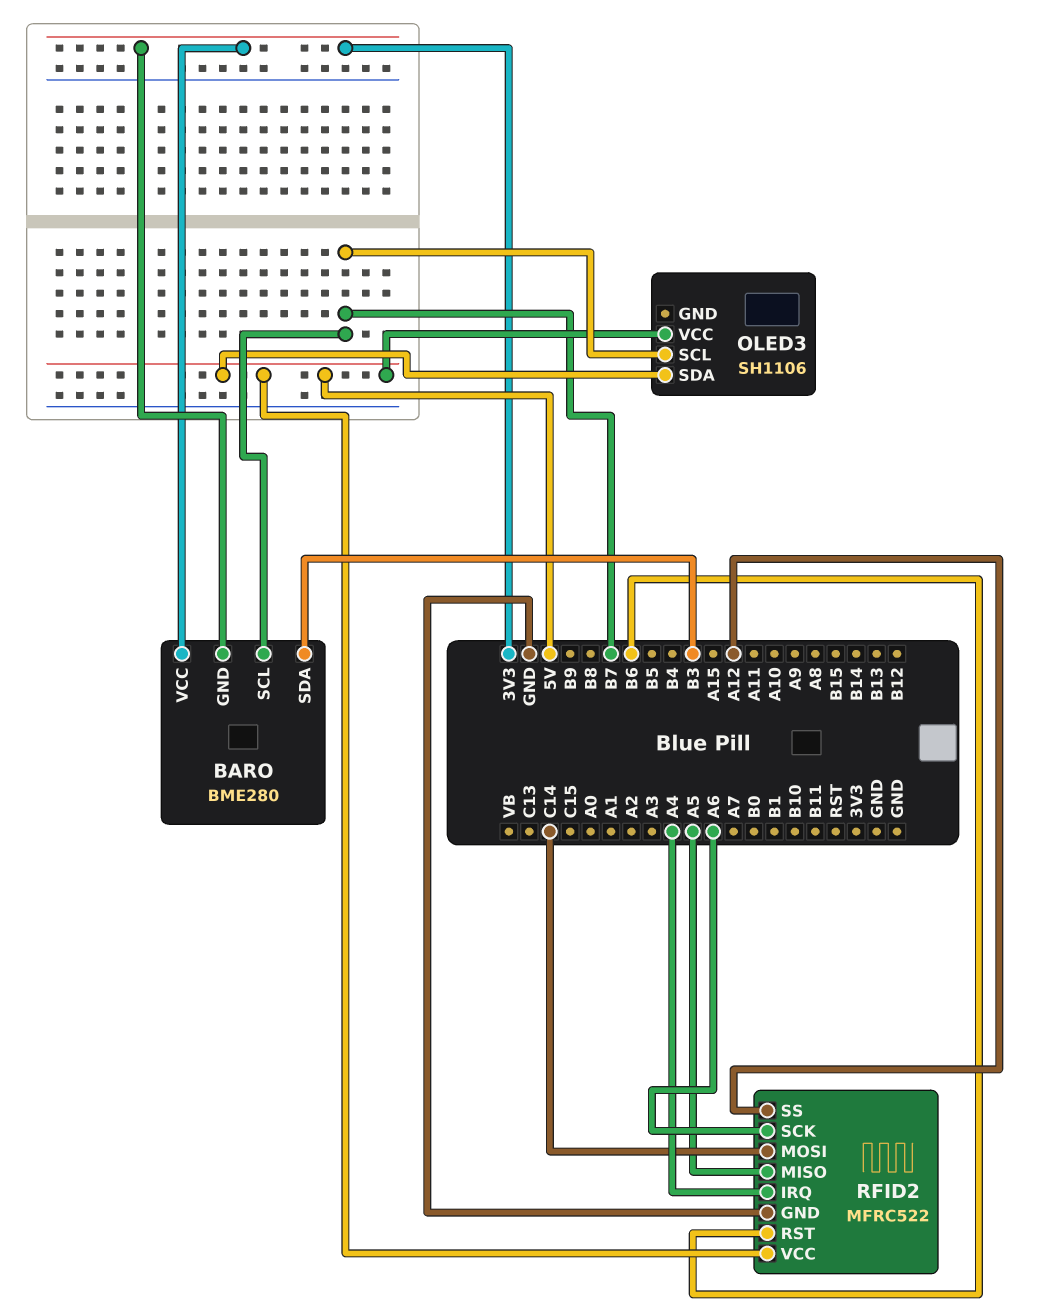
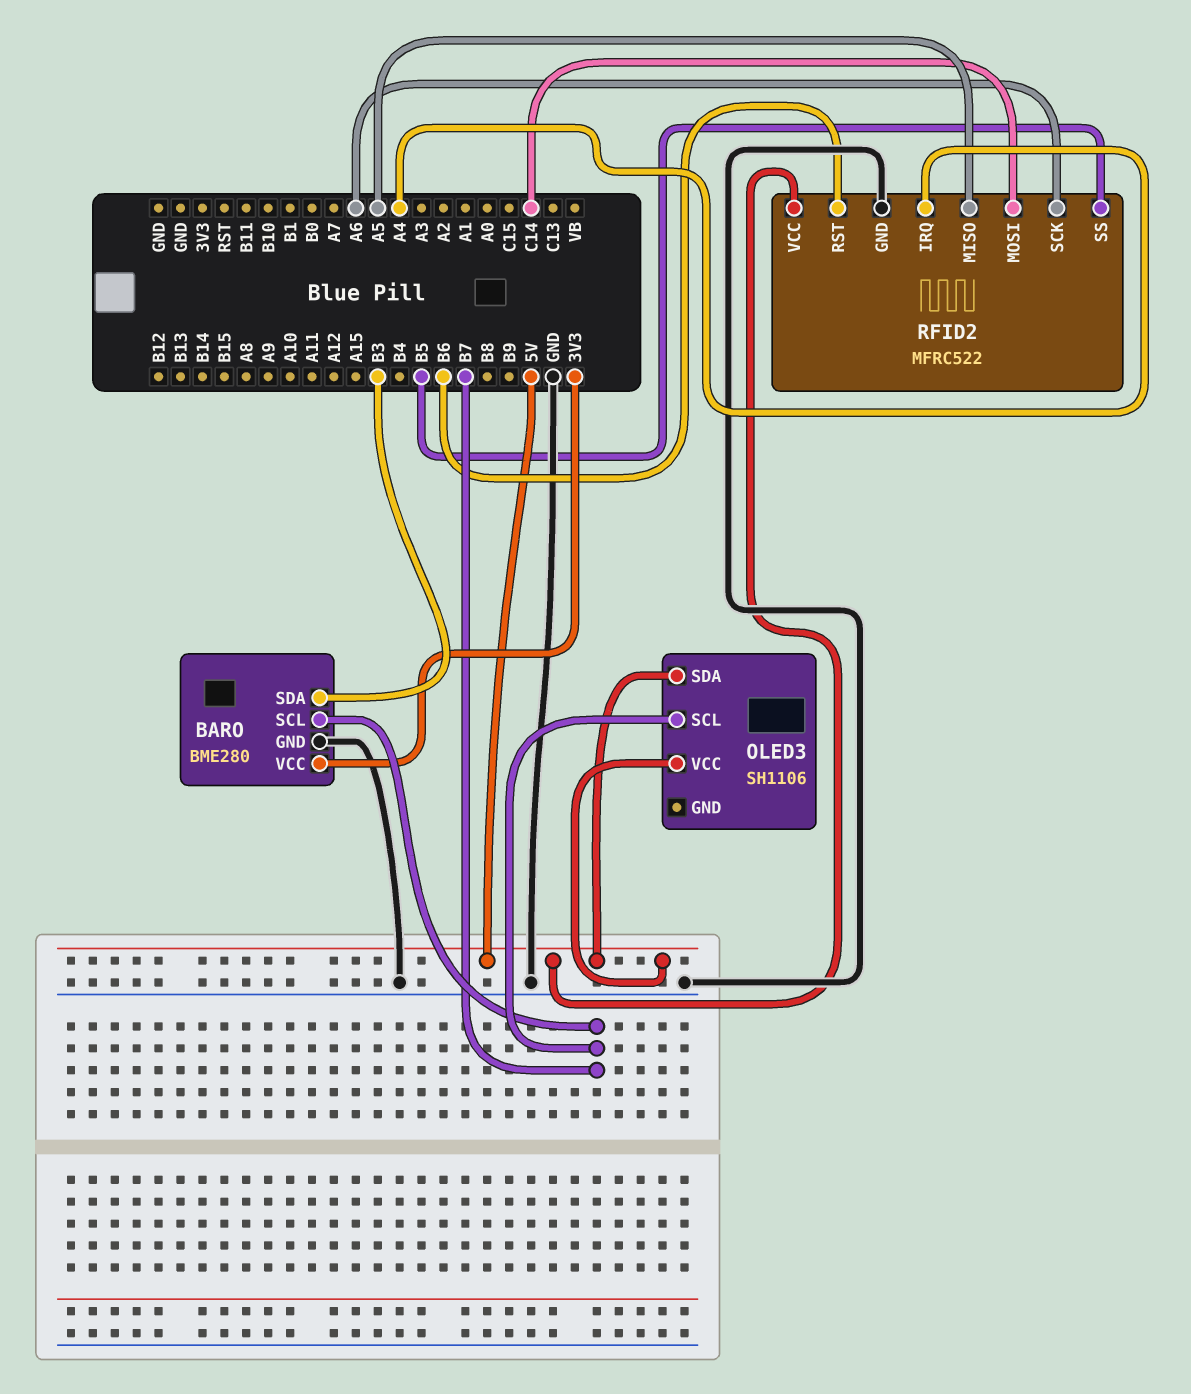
BARO pin GND: 3V3 -> GND
RFID2 pin SS: A12 -> B5

